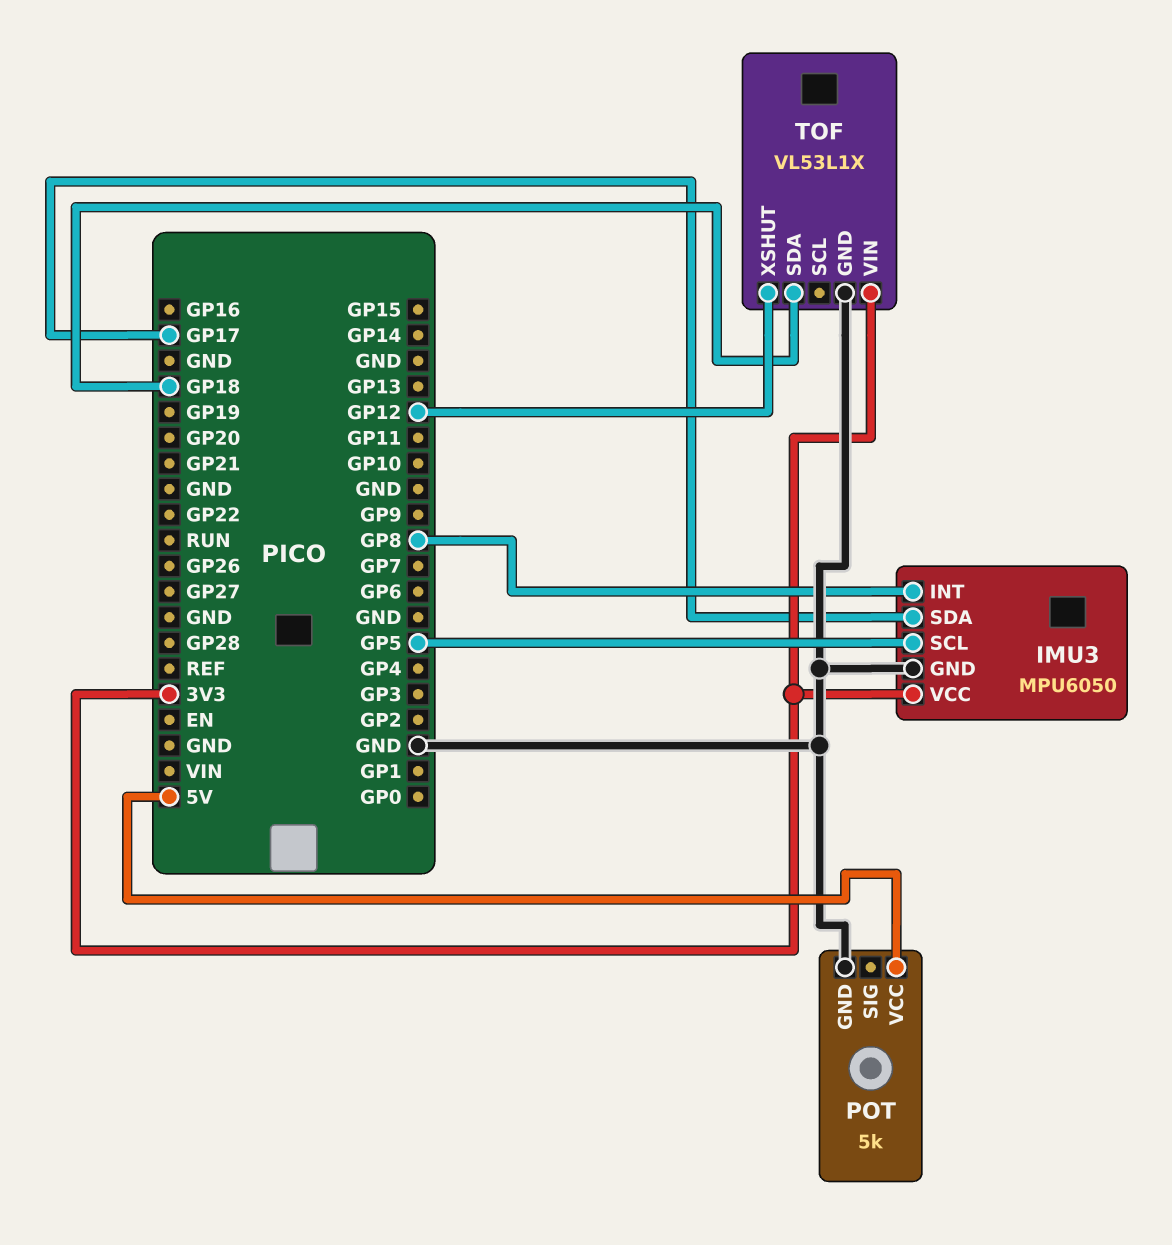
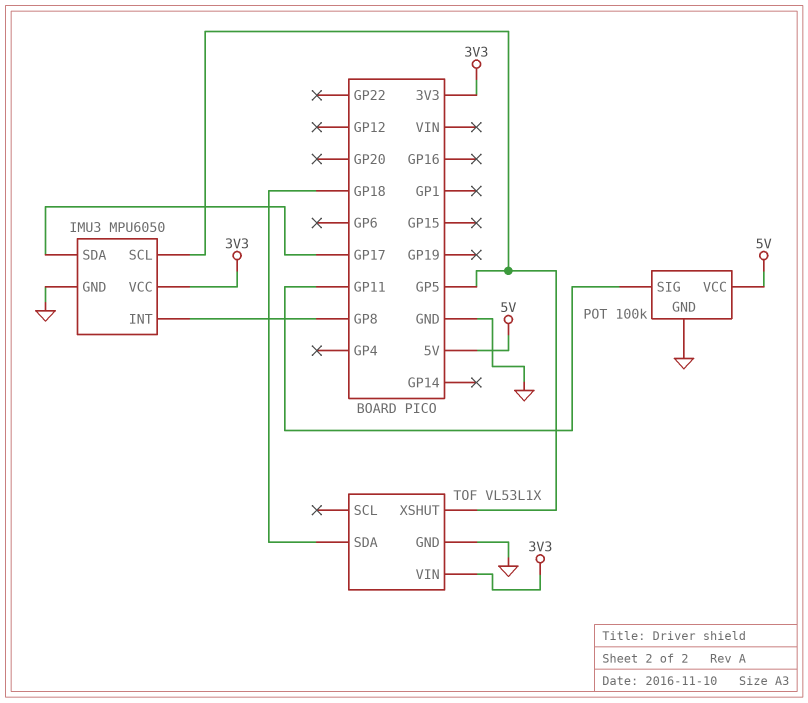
POT: 5k -> 100k
POT pin SIG: none -> GP11
TOF pin XSHUT: GP12 -> GP5

